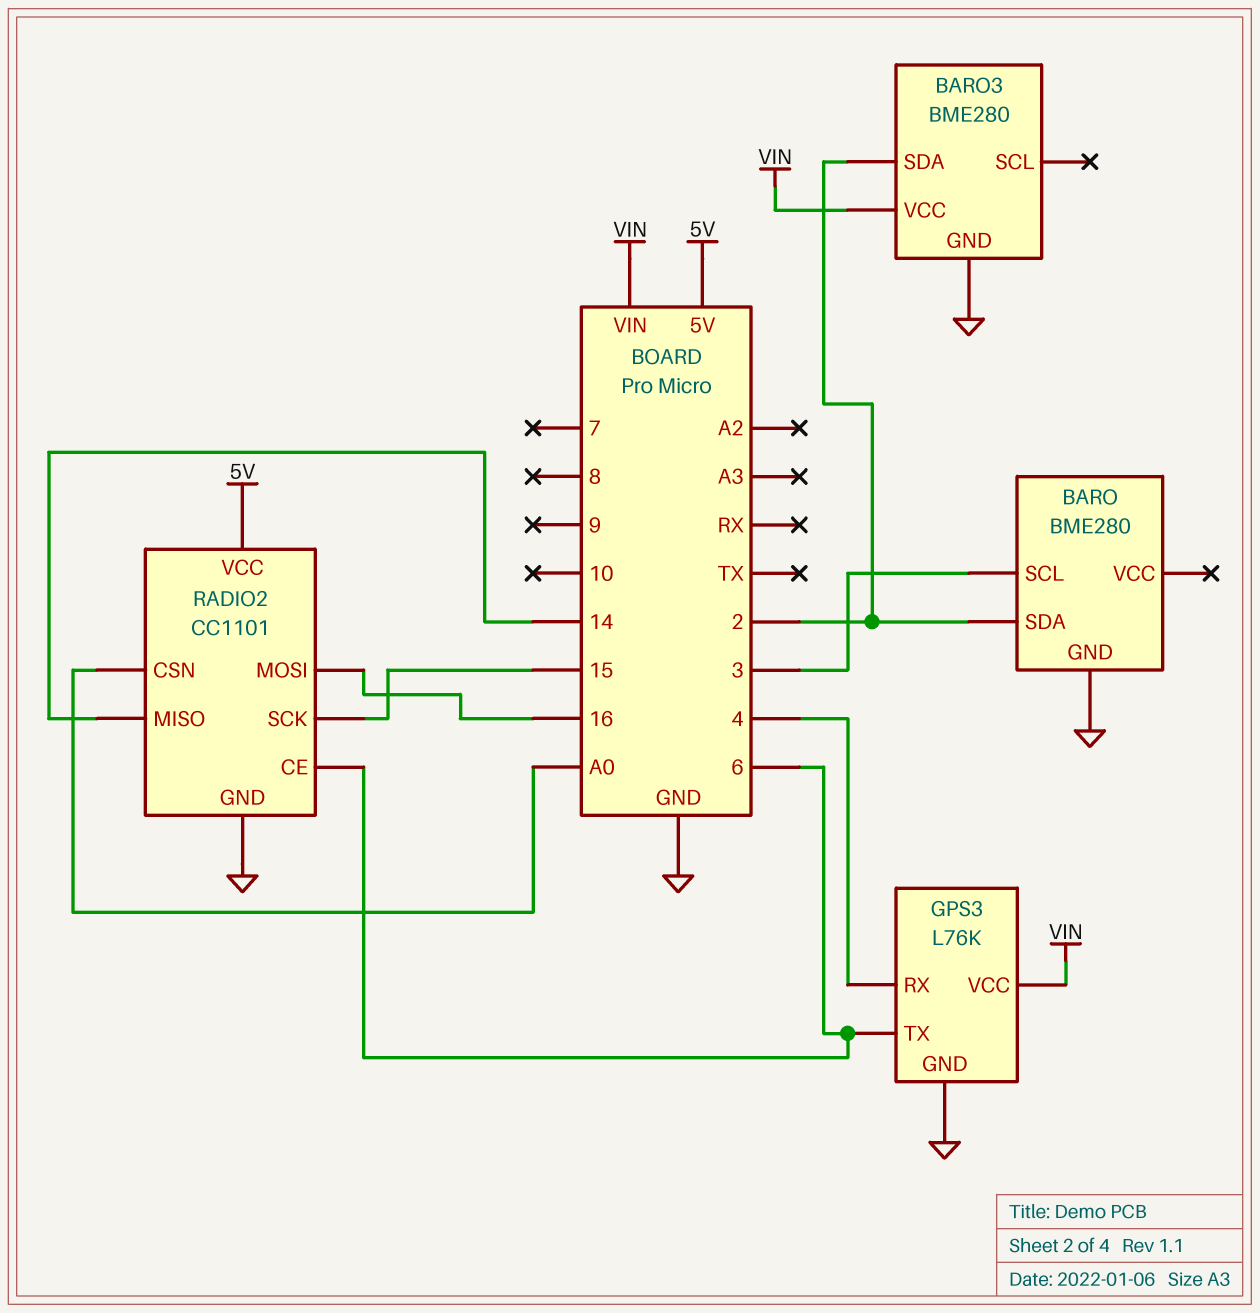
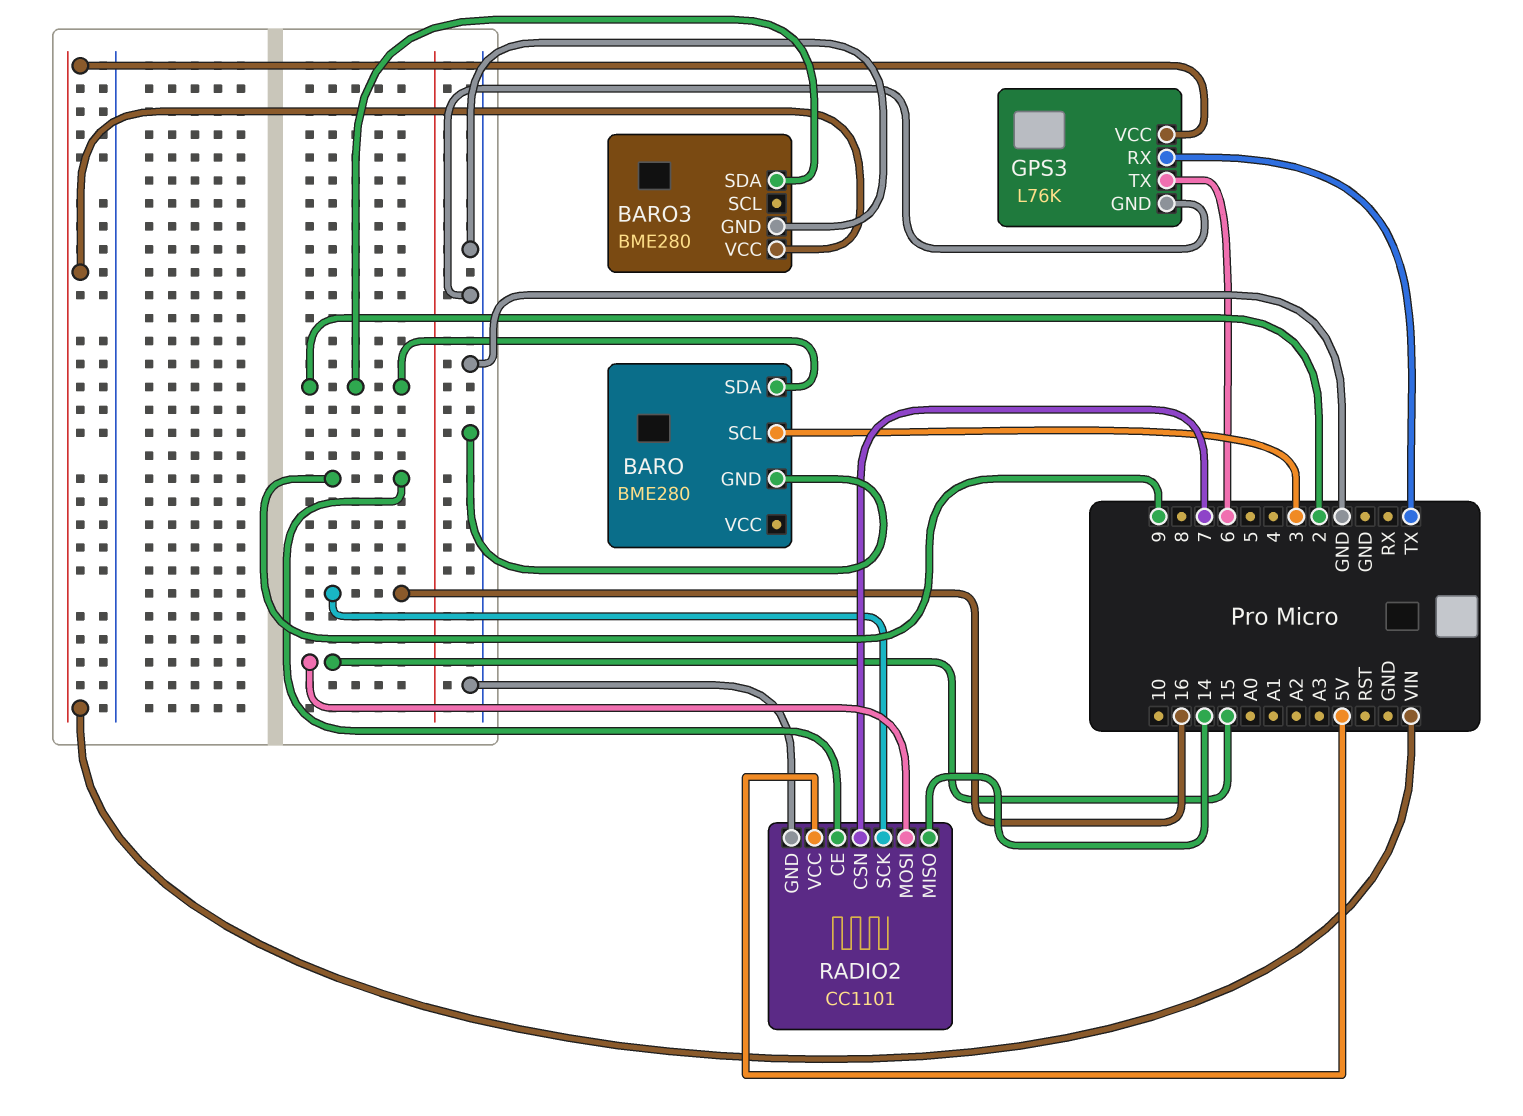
GPS3 pin RX: 4 -> TX
RADIO2 pin CE: 6 -> 9
RADIO2 pin CSN: A0 -> 7
RADIO2 pin MOSI: 16 -> 15
RADIO2 pin SCK: 15 -> 16

